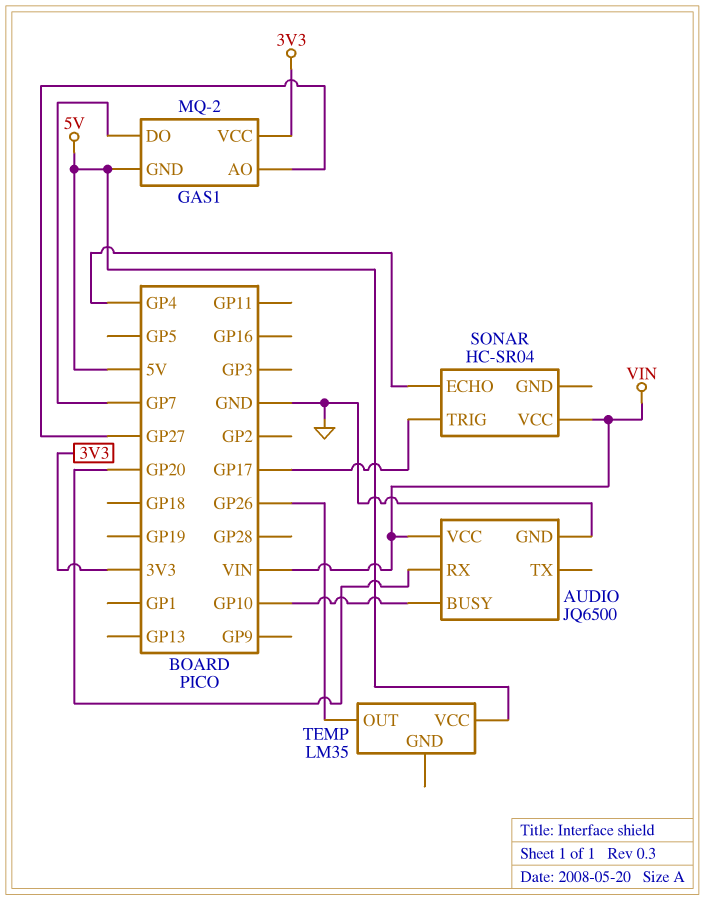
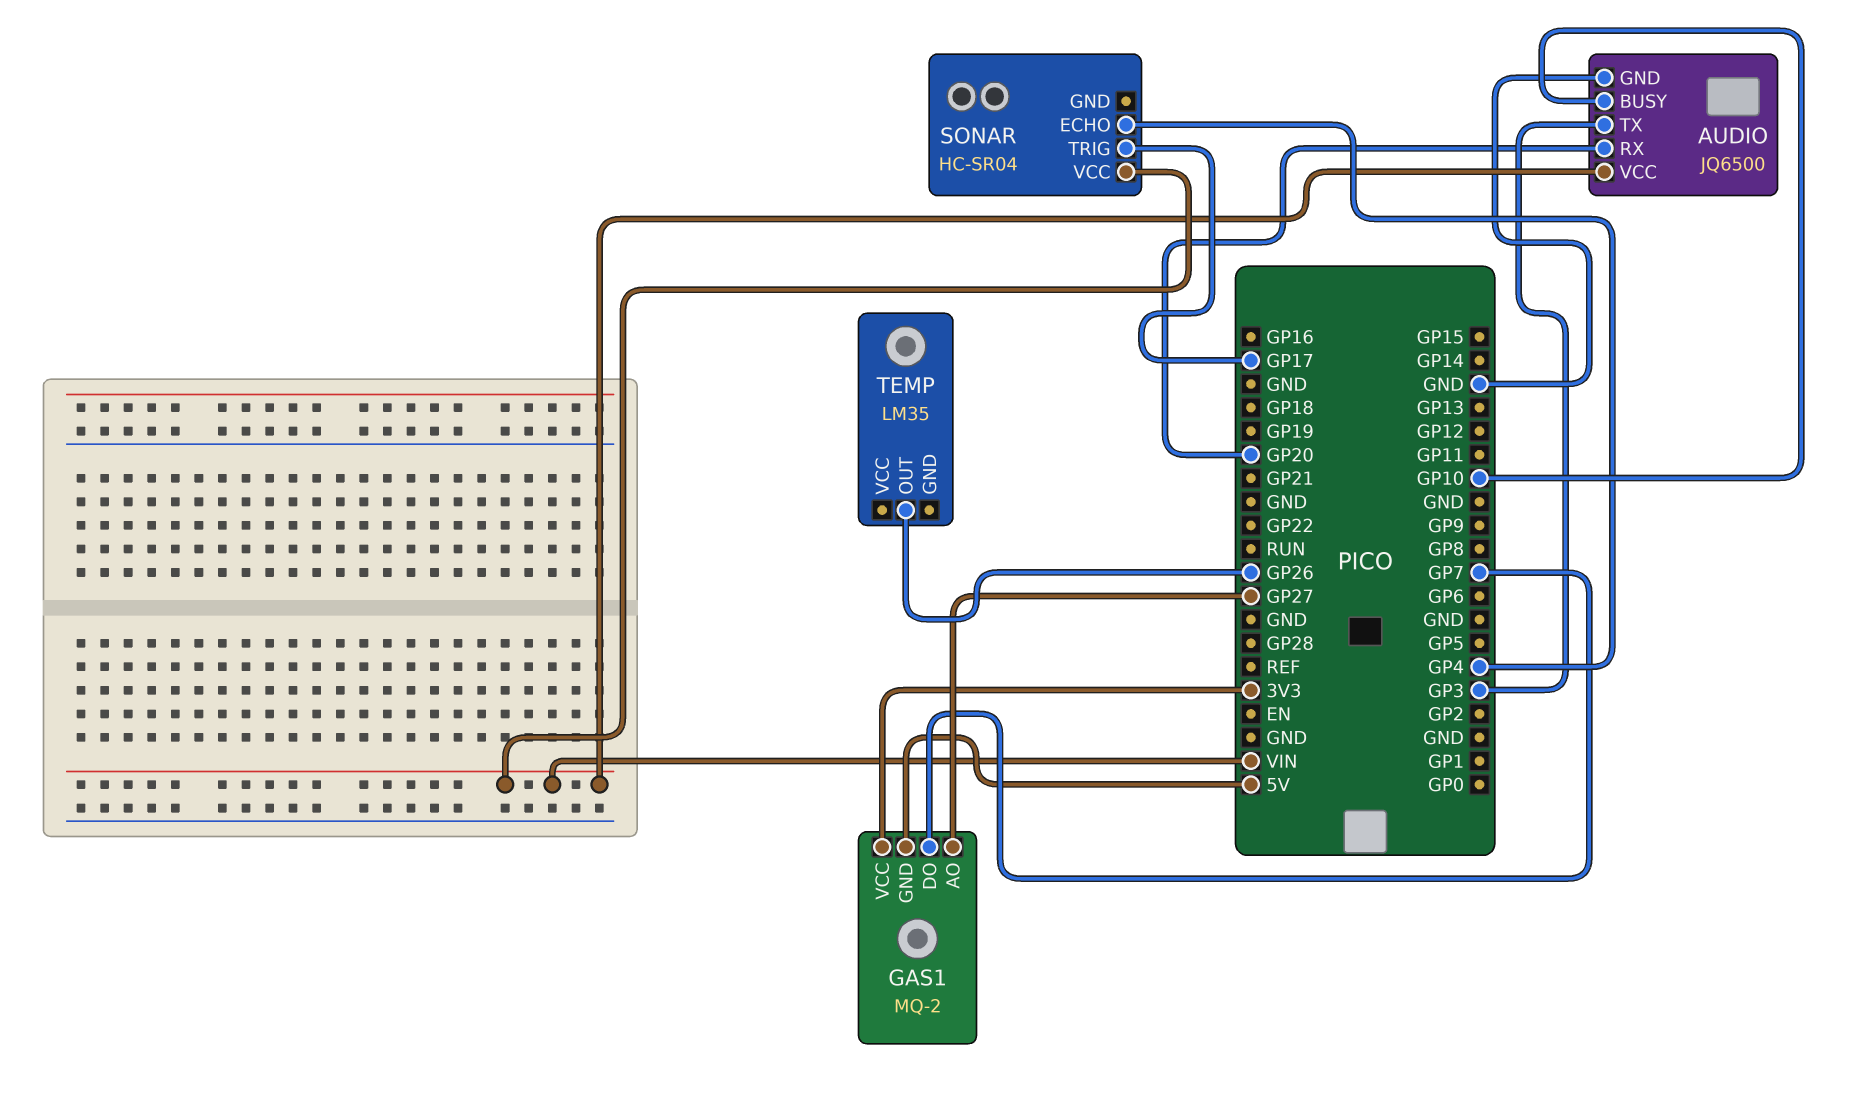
AUDIO pin TX: none -> GP3
TEMP pin VCC: 5V -> none

